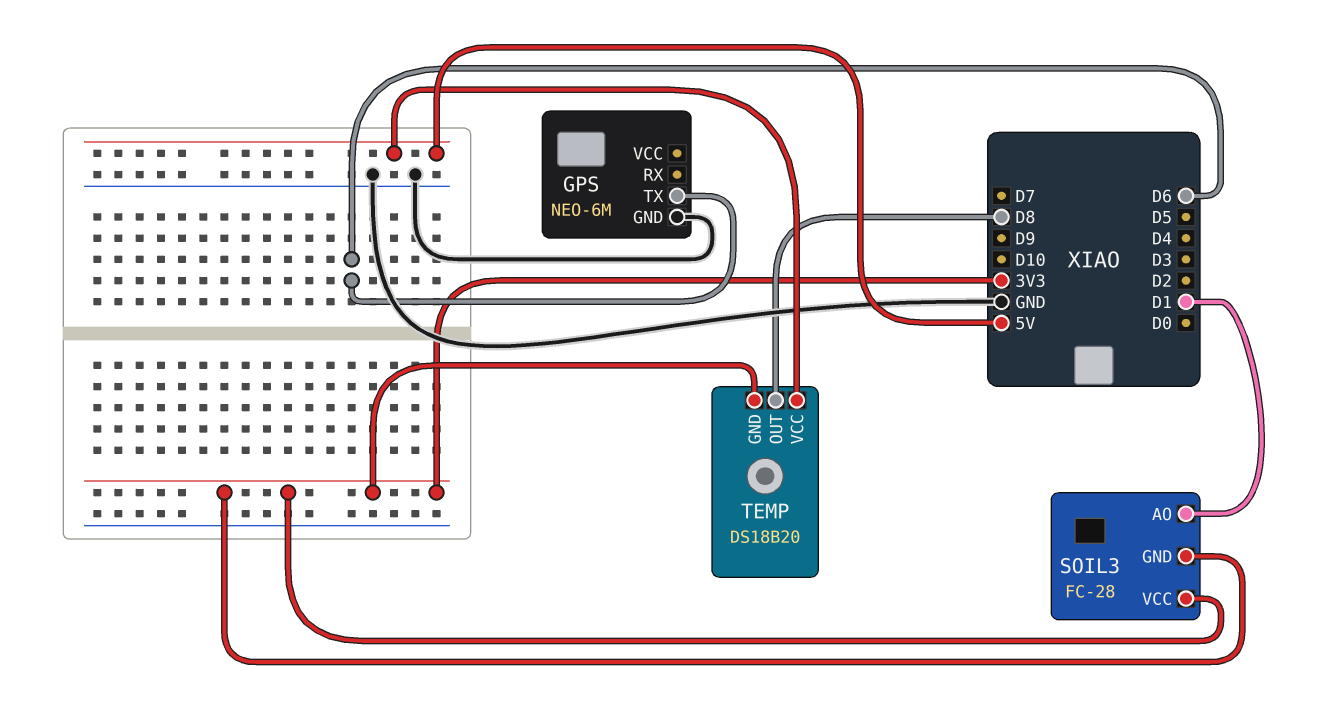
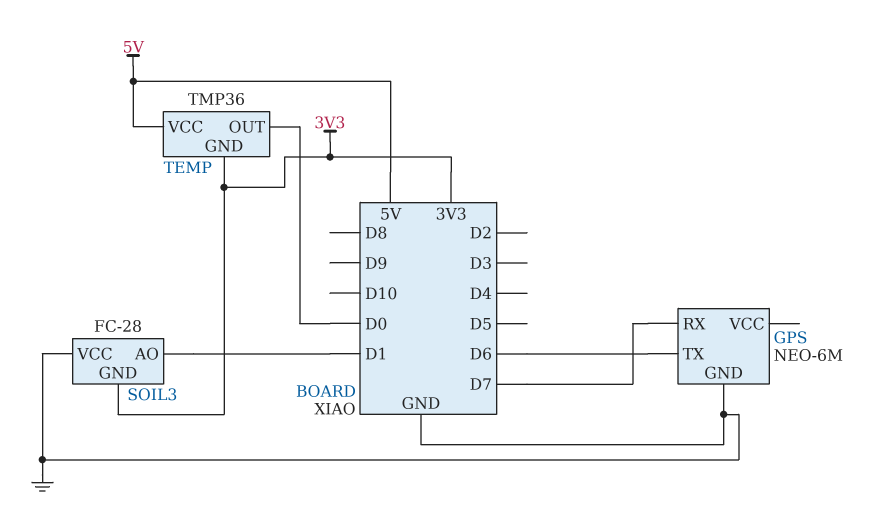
GPS pin RX: none -> D7
SOIL3 pin VCC: 3V3 -> GND
TEMP: DS18B20 -> TMP36
TEMP pin OUT: D8 -> D0

